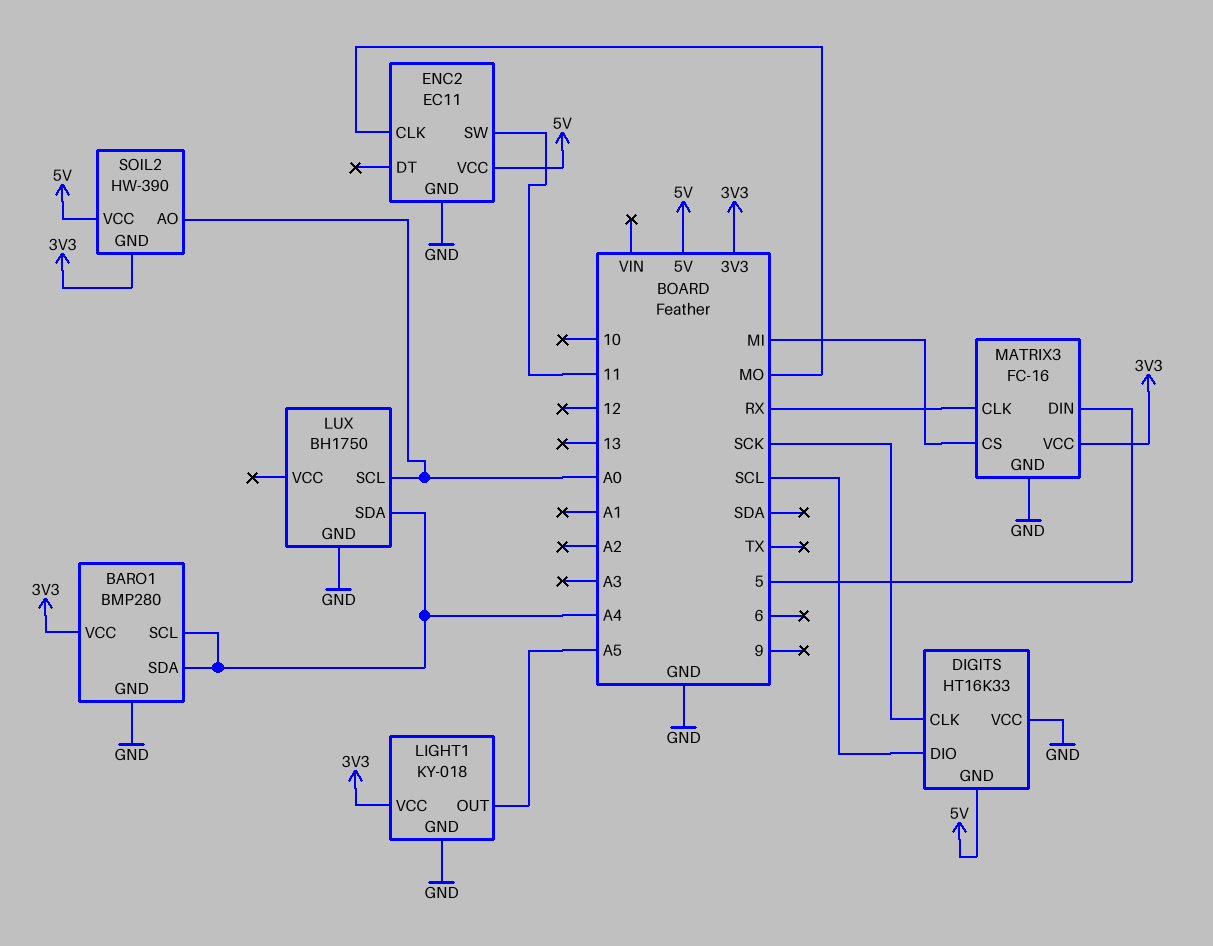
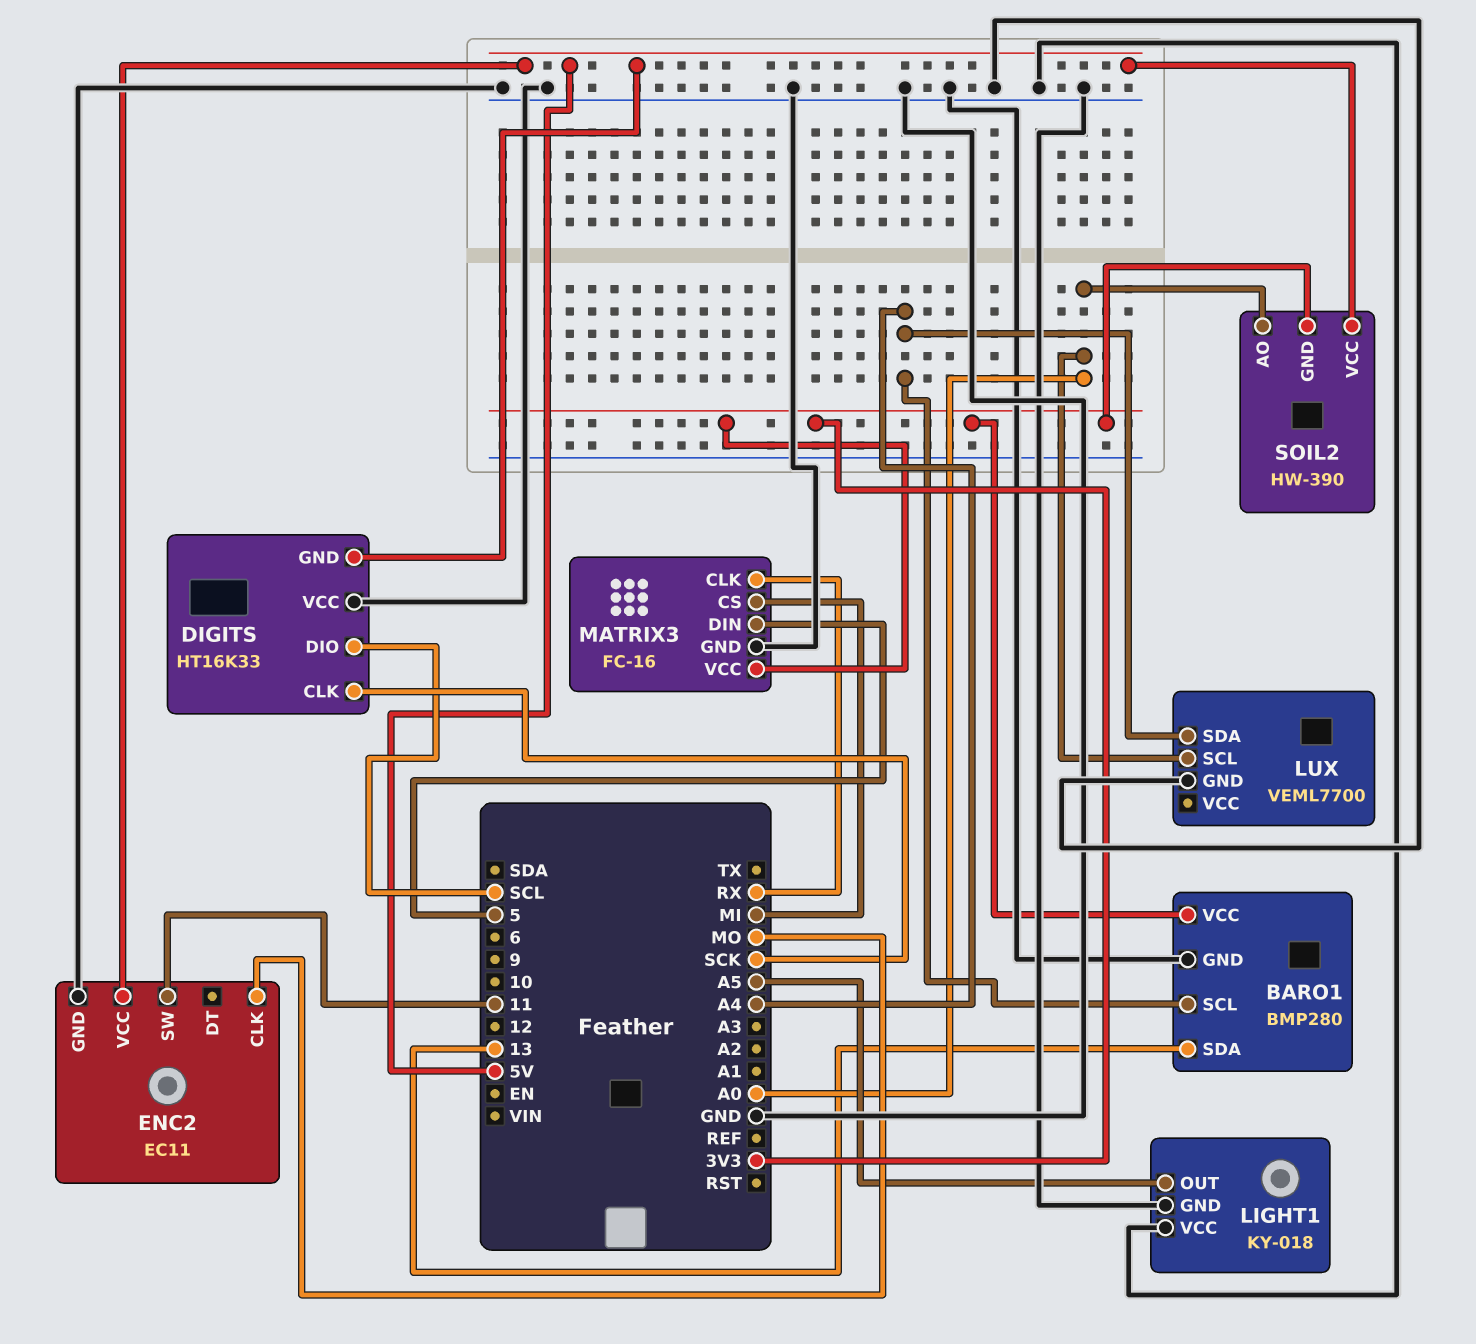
BARO1 pin SDA: A4 -> 13
LIGHT1 pin VCC: 3V3 -> GND
LUX: BH1750 -> VEML7700

